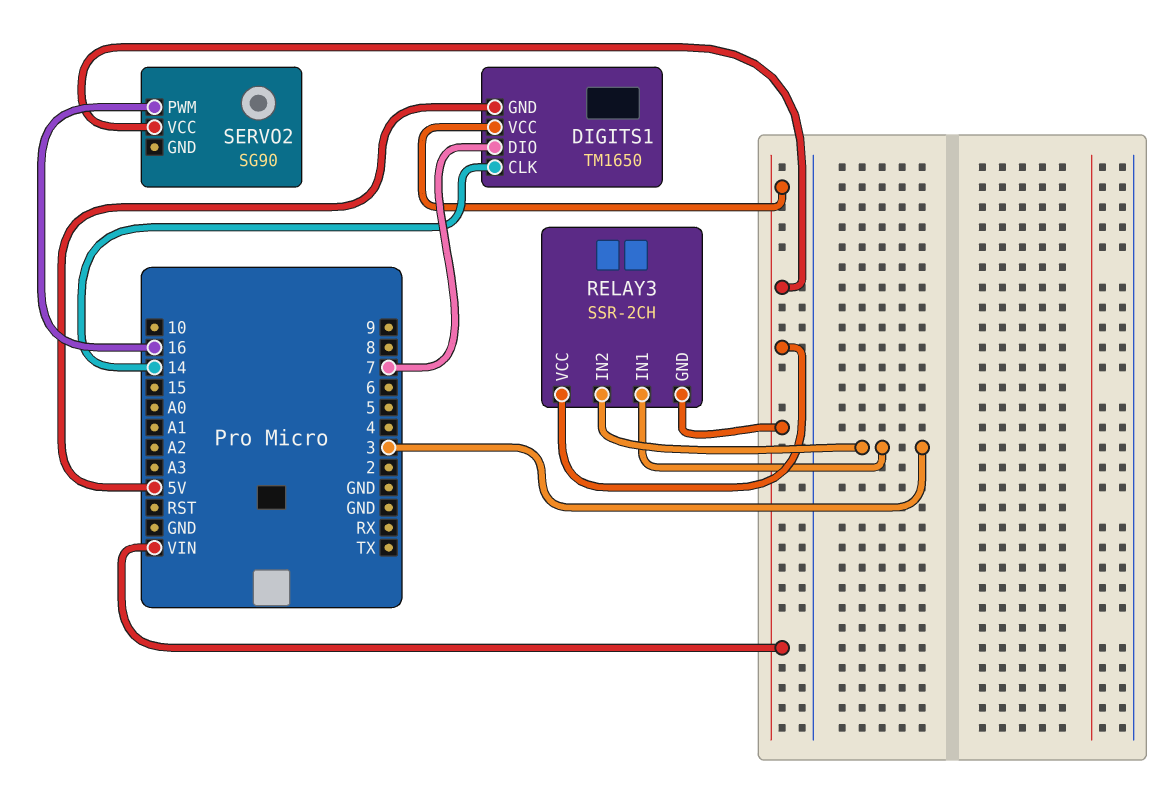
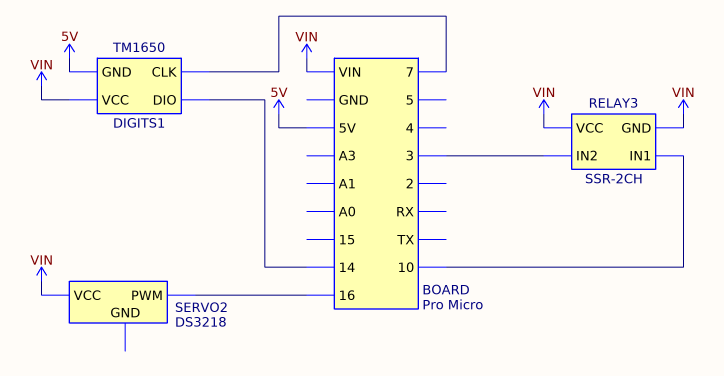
DIGITS1 pin CLK: 14 -> 7
DIGITS1 pin DIO: 7 -> 14
RELAY3 pin IN1: 3 -> 10
SERVO2: SG90 -> DS3218

